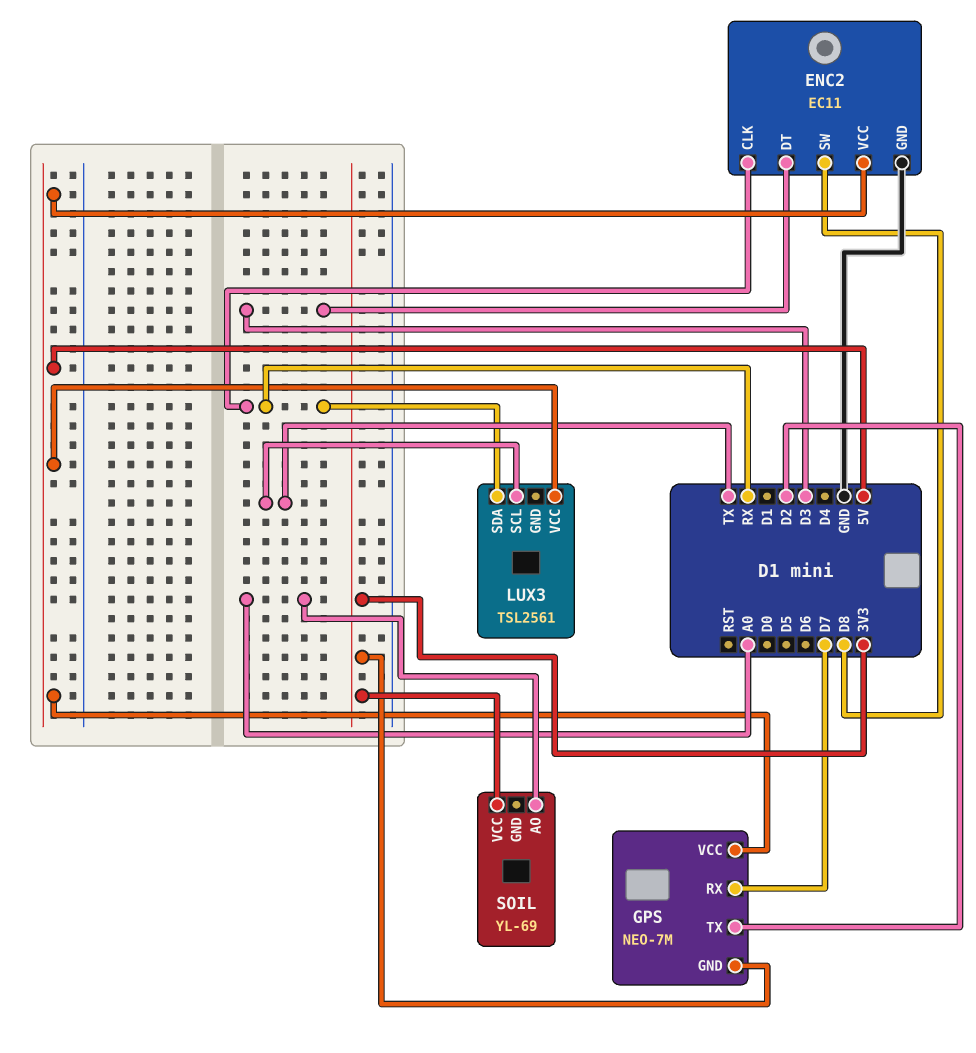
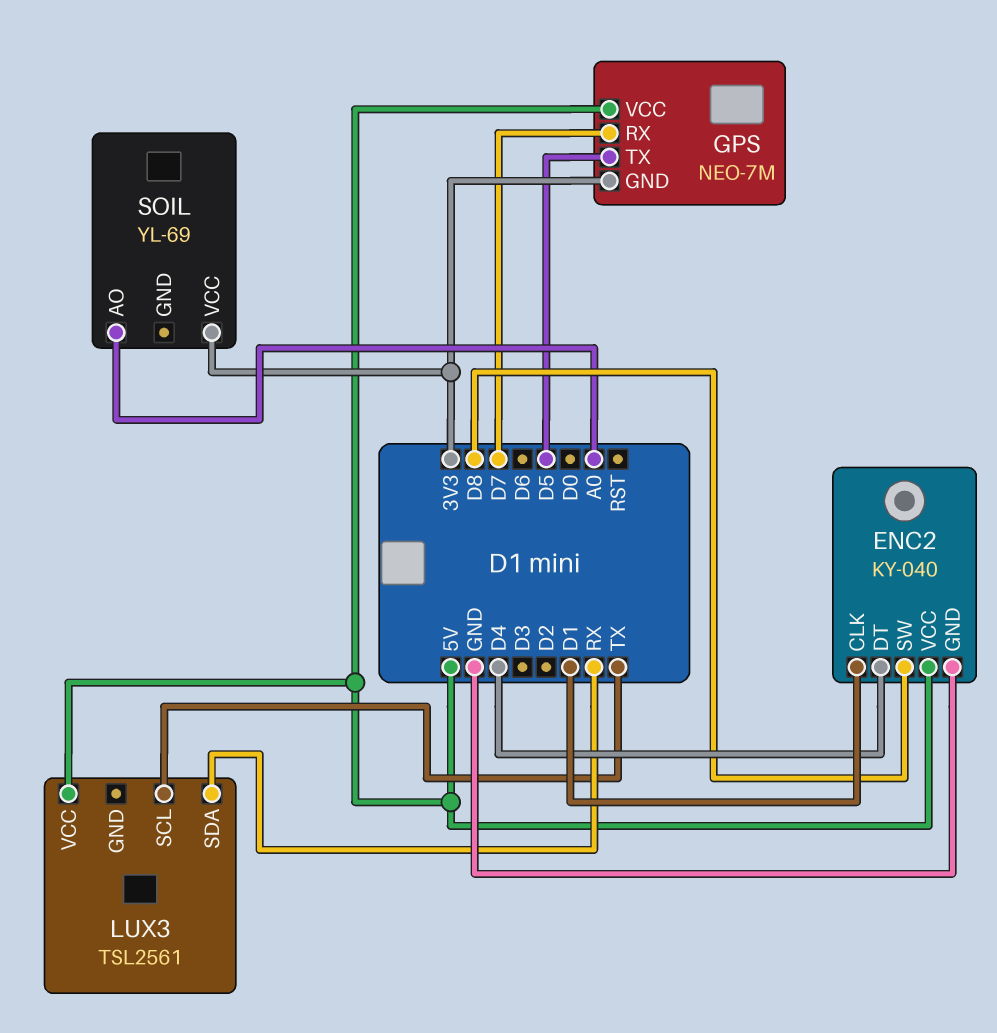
ENC2: EC11 -> KY-040
ENC2 pin CLK: RX -> D1
ENC2 pin DT: D3 -> D4
GPS pin TX: D2 -> D5

